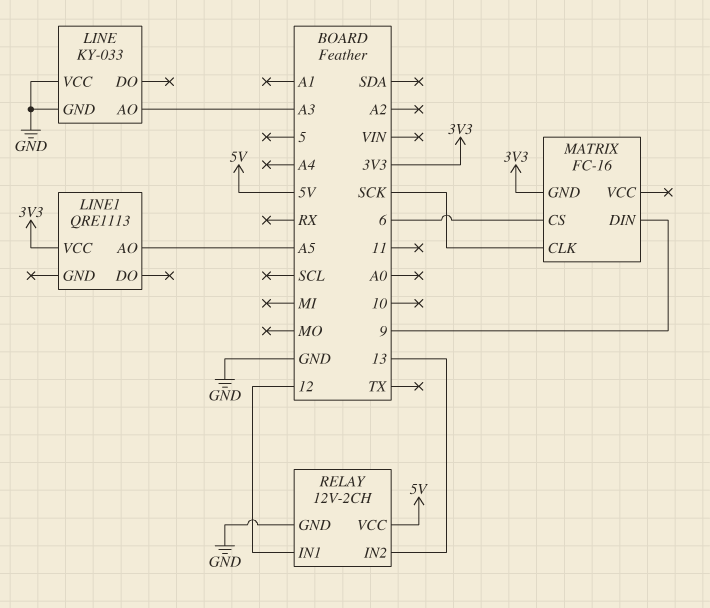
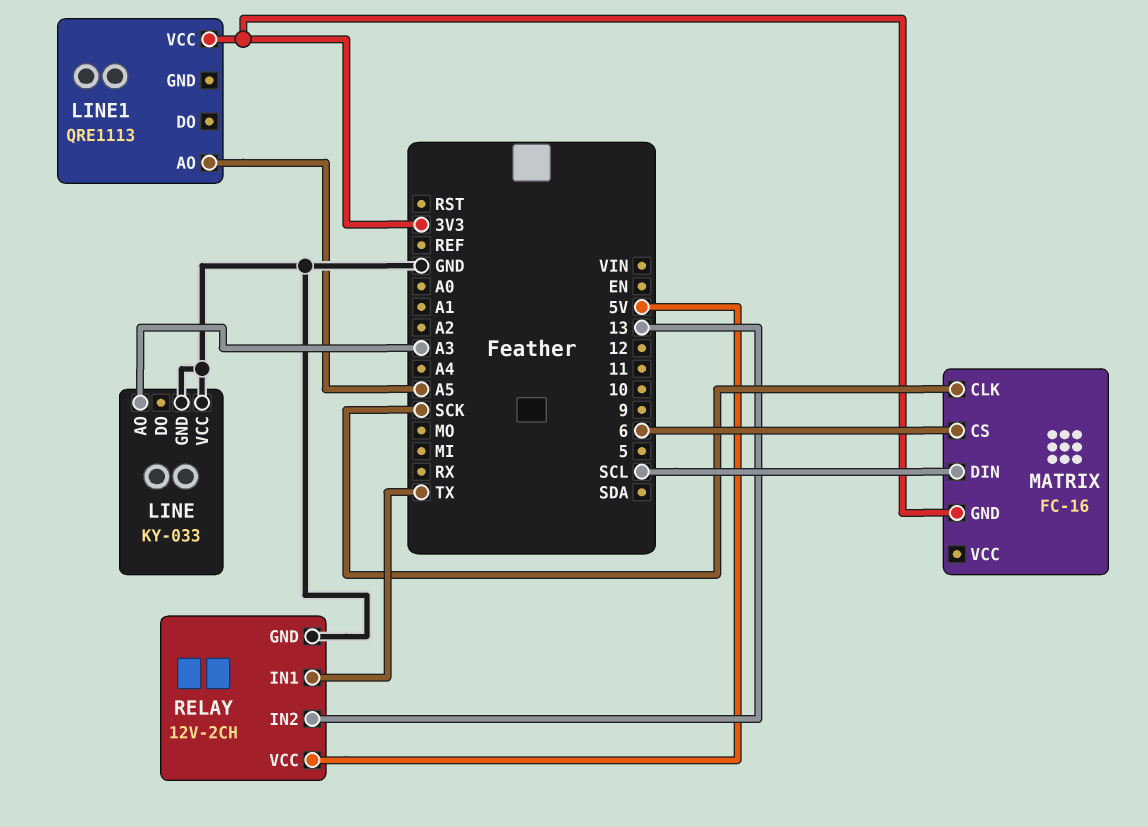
MATRIX pin DIN: 9 -> SCL
RELAY pin IN1: 12 -> TX

